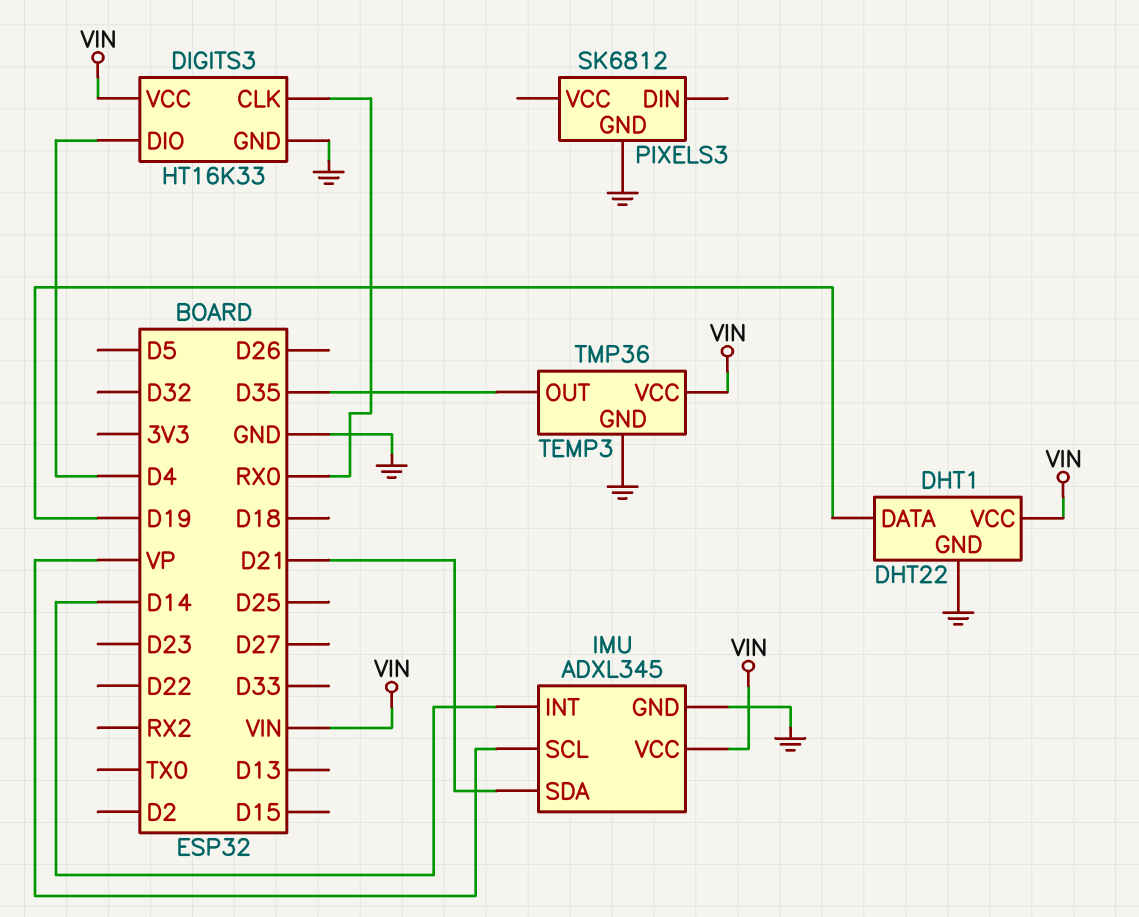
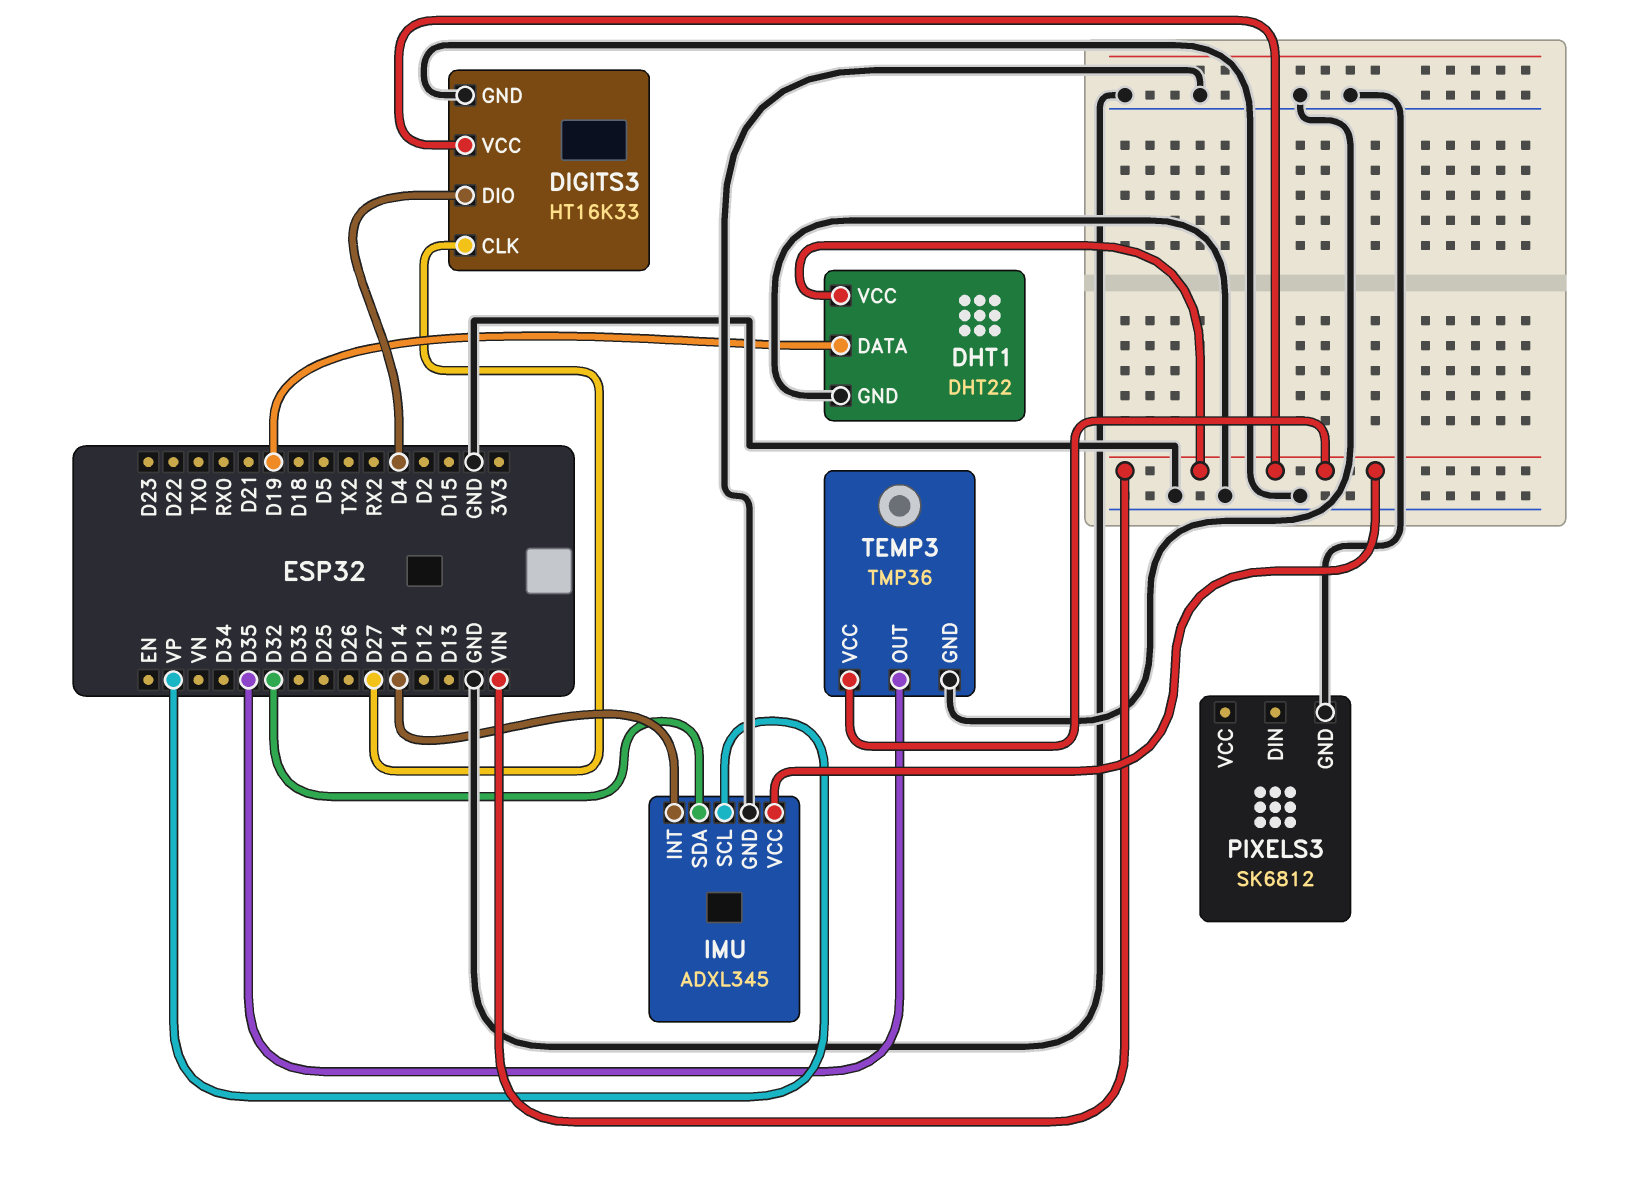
DIGITS3 pin CLK: RX0 -> D27
IMU pin SDA: D21 -> D32

